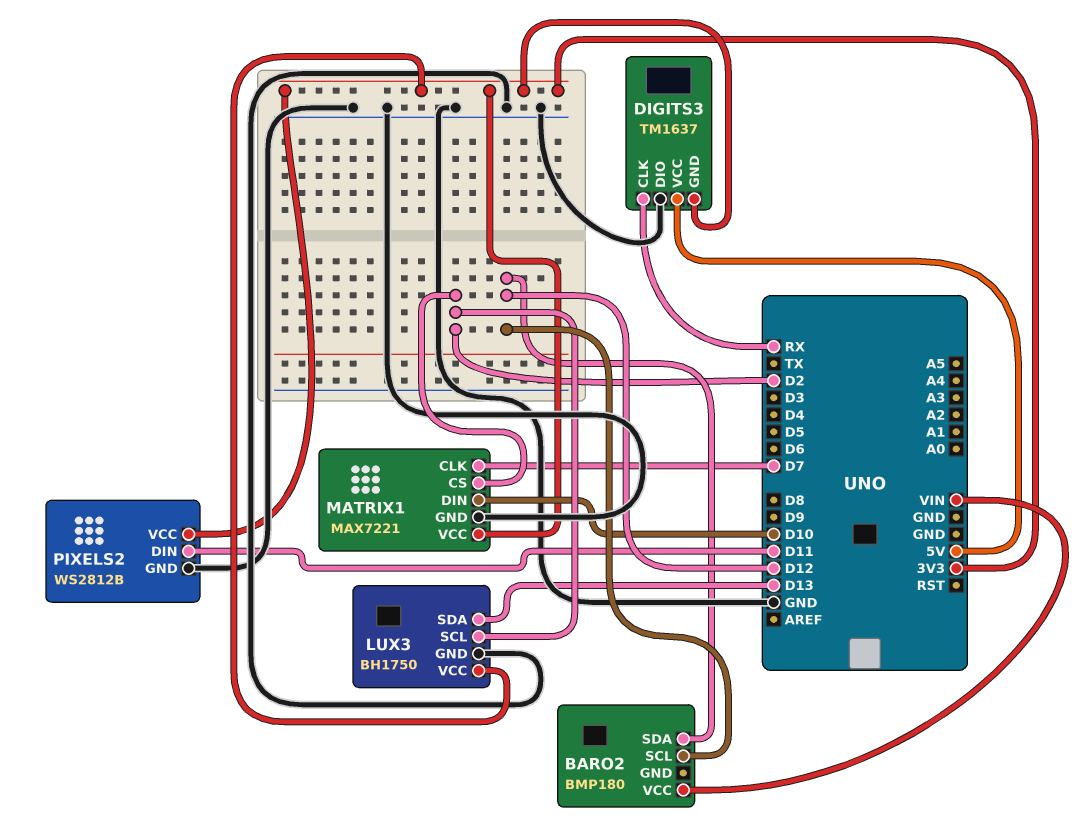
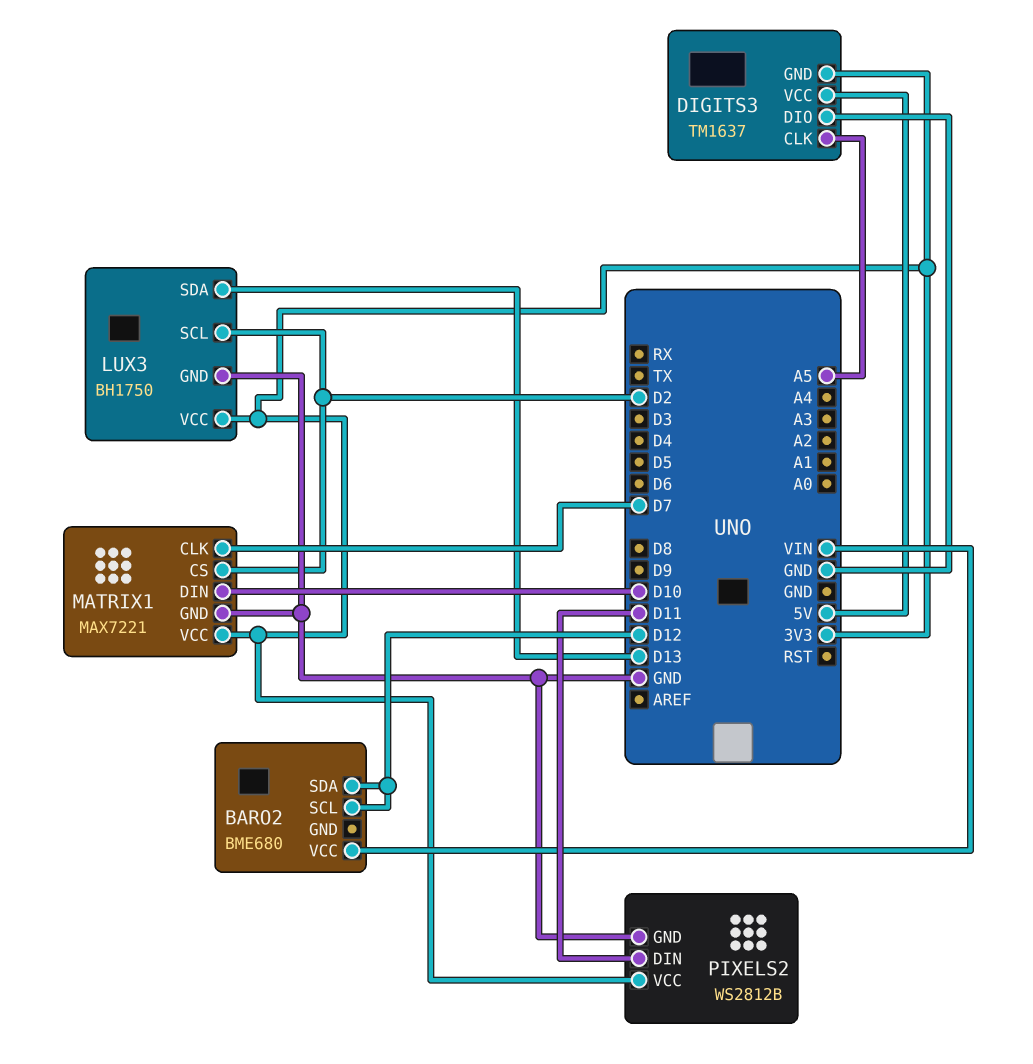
BARO2: BMP180 -> BME680
DIGITS3 pin CLK: RX -> A5

